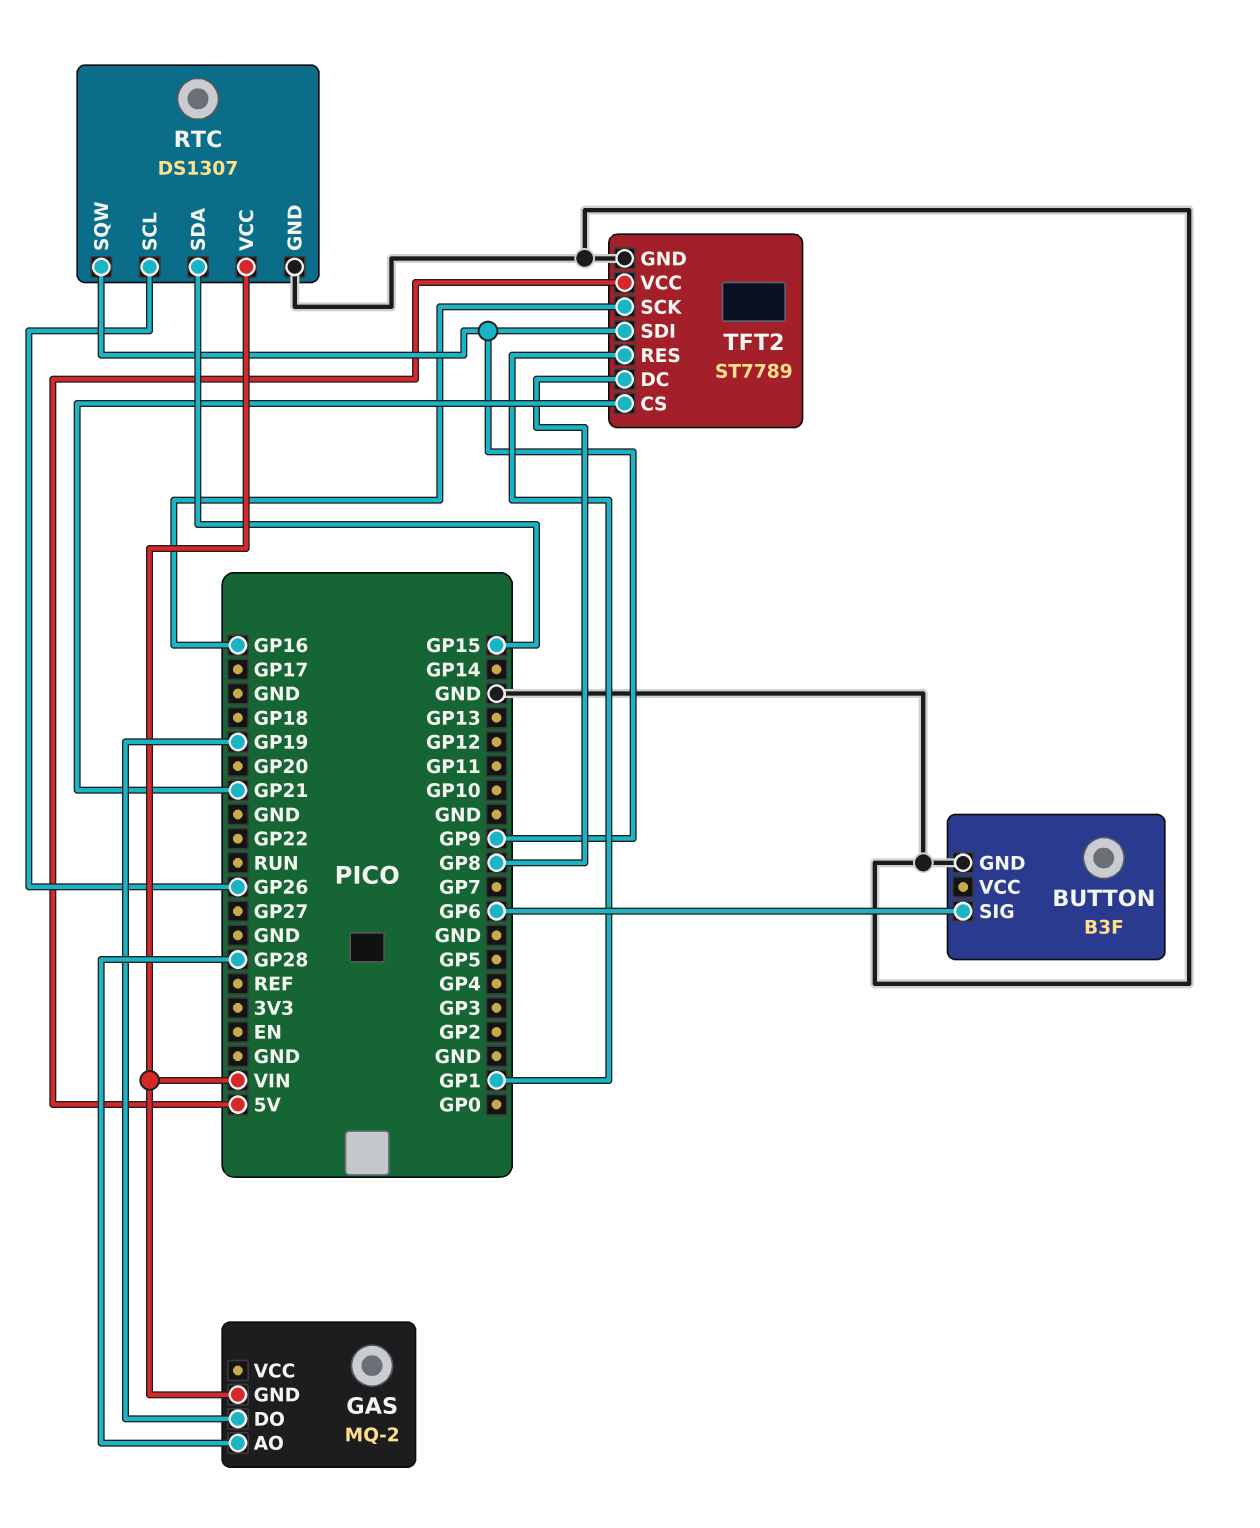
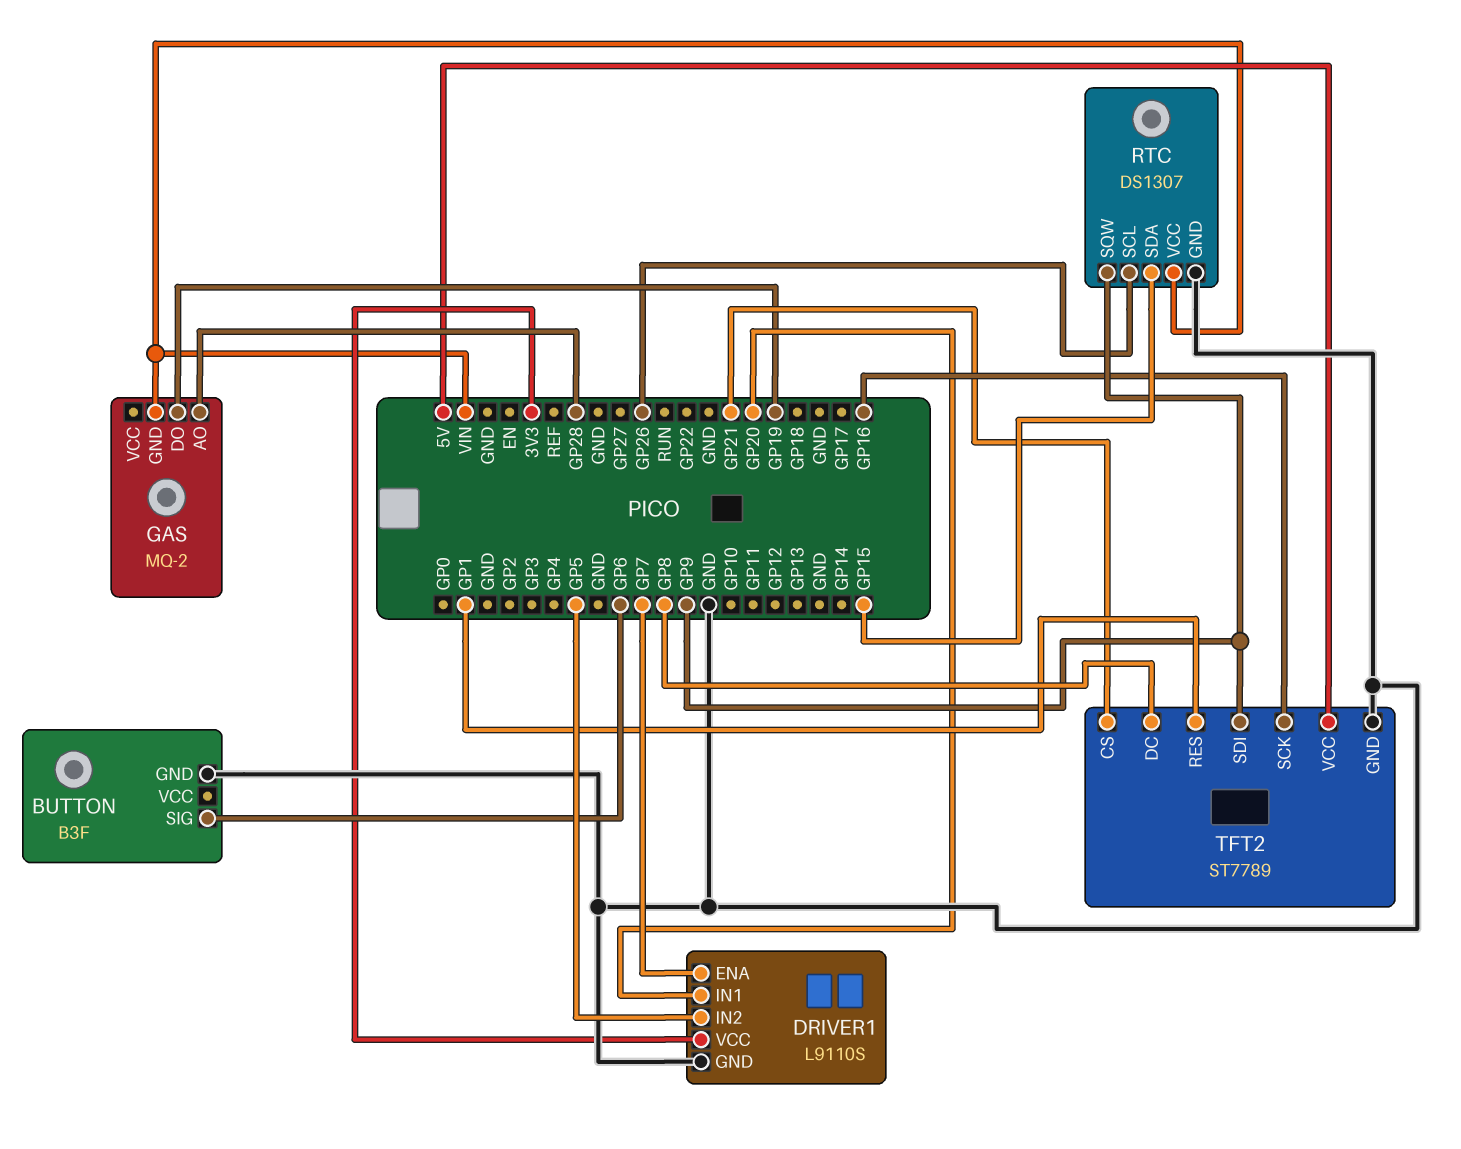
DRIVER1: none -> L9110S
DRIVER1 pin ENA: none -> GP7
DRIVER1 pin GND: none -> GND
DRIVER1 pin IN1: none -> GP20
DRIVER1 pin IN2: none -> GP5
DRIVER1 pin VCC: none -> 3V3

